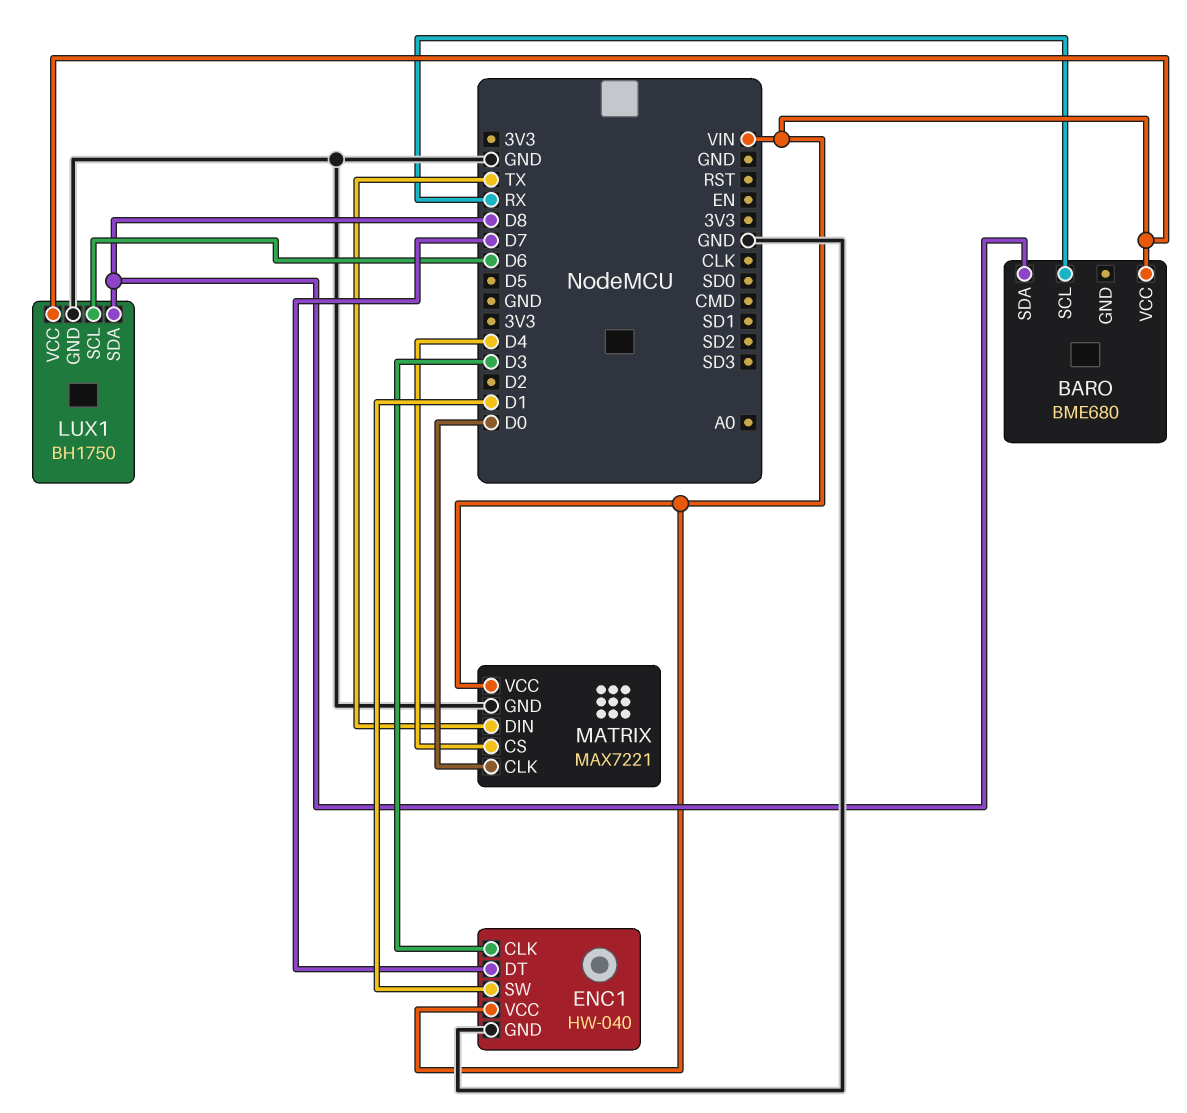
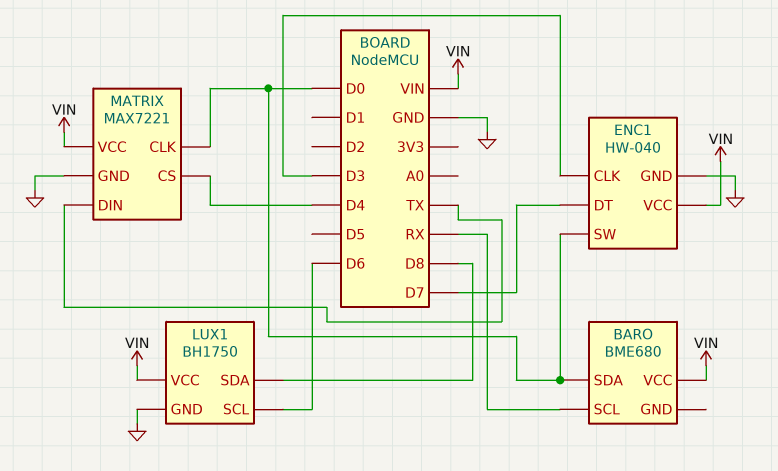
BARO pin SDA: D8 -> D0
ENC1 pin SW: D1 -> D0

